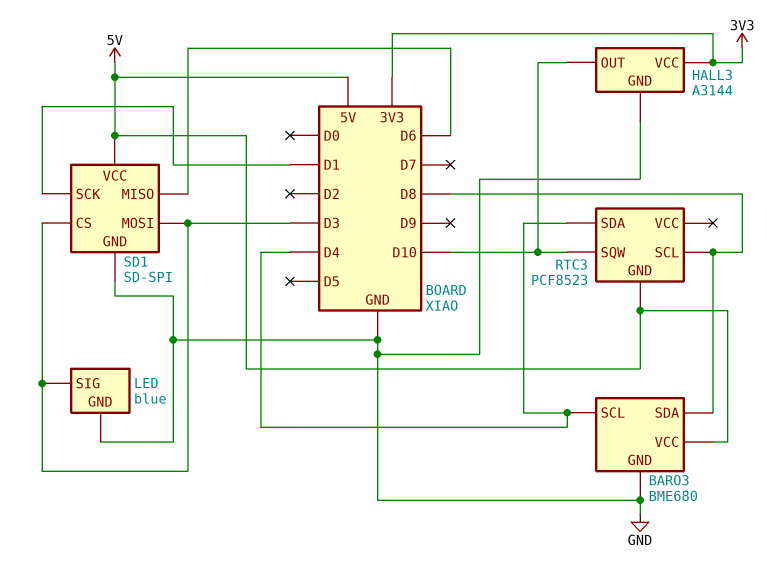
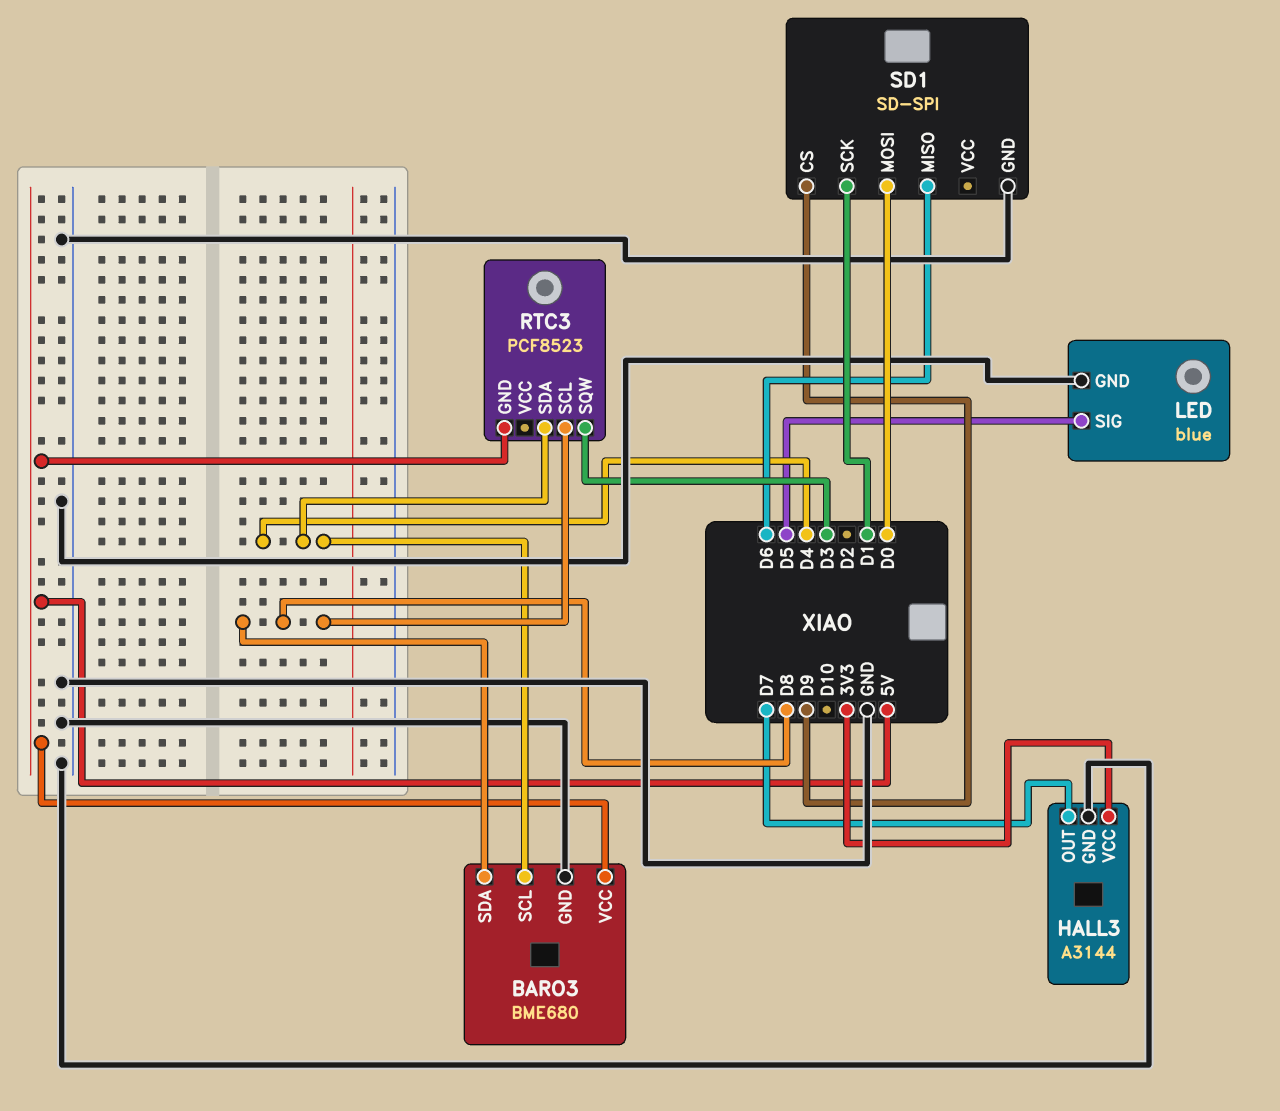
HALL3 pin OUT: D10 -> D7
LED pin SIG: D3 -> D5
RTC3 pin SQW: D10 -> D3
SD1 pin CS: D3 -> D9
SD1 pin MOSI: D3 -> D0
SD1 pin VCC: 5V -> none

